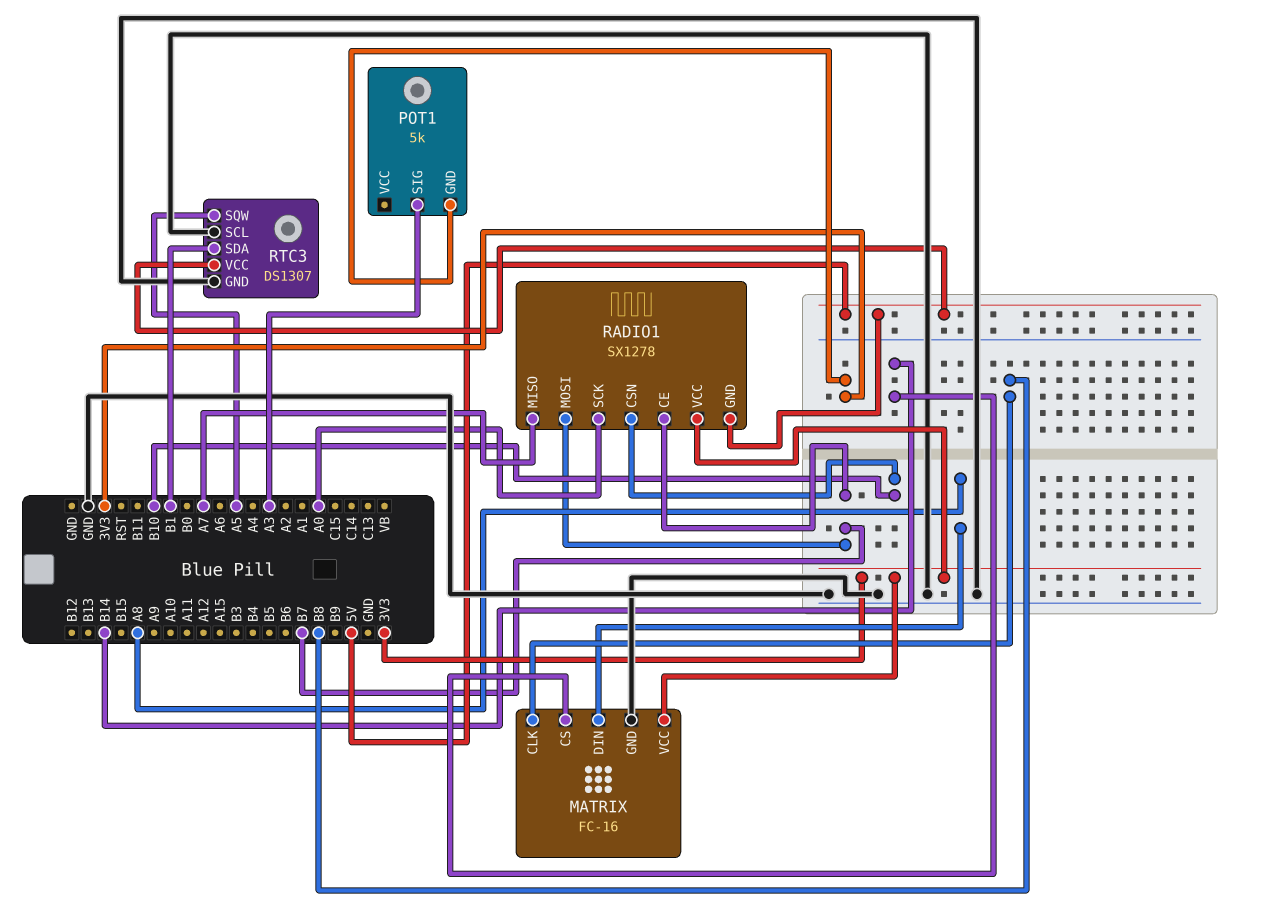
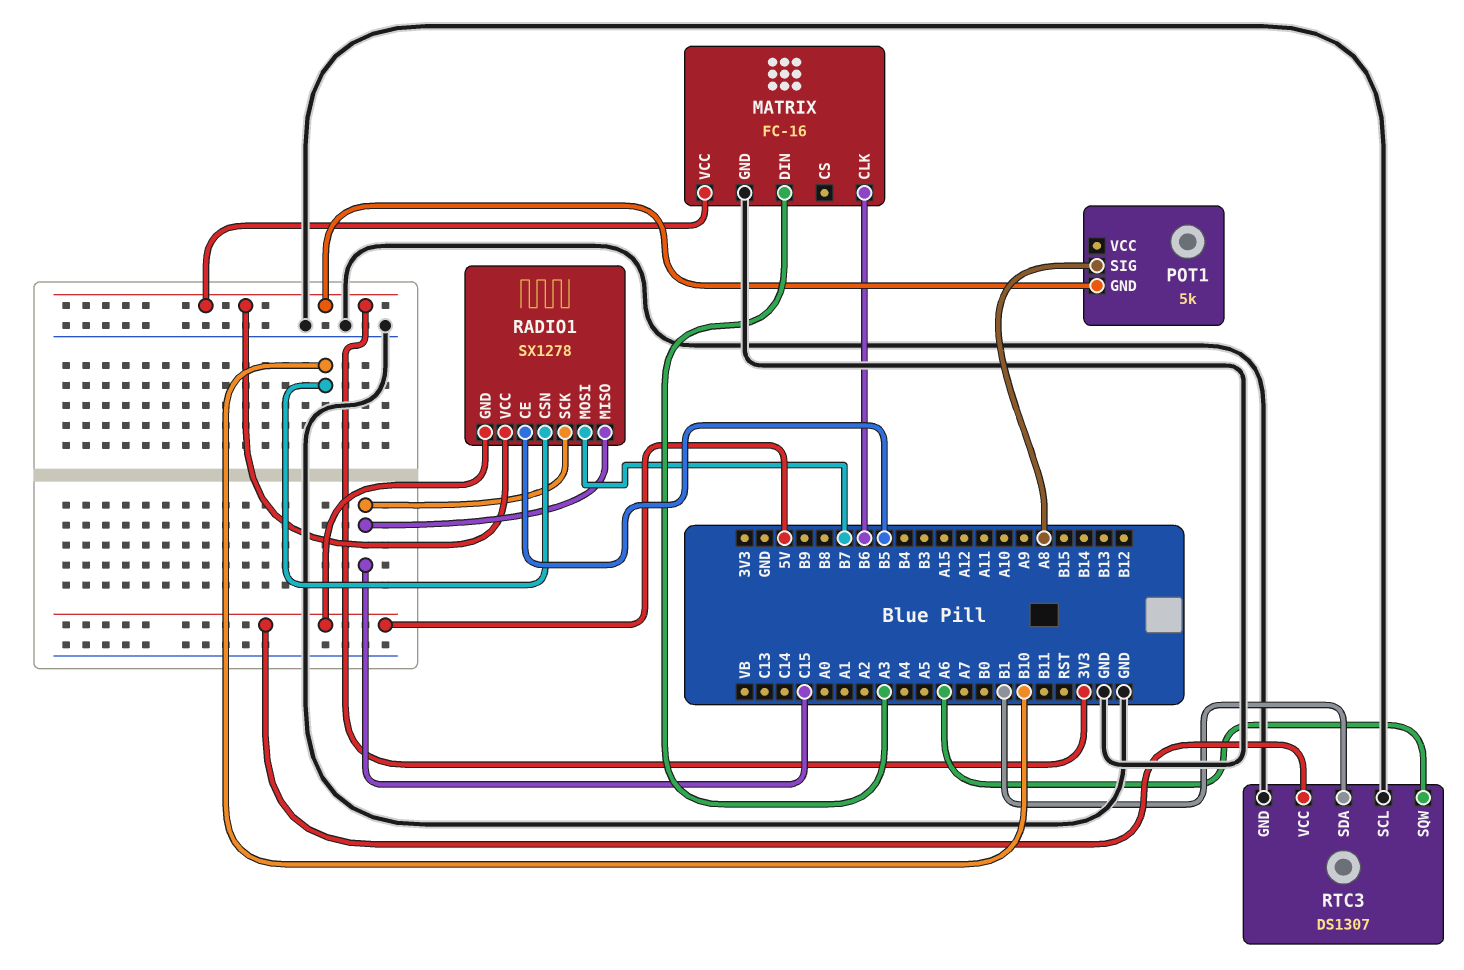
MATRIX pin CLK: B8 -> B6
MATRIX pin CS: B14 -> none
MATRIX pin DIN: A8 -> A3
POT1 pin SIG: A3 -> A8
RADIO1 pin CE: B7 -> B5
RADIO1 pin MISO: A7 -> C15
RADIO1 pin SCK: A0 -> C15
RTC3 pin SQW: A5 -> A6

